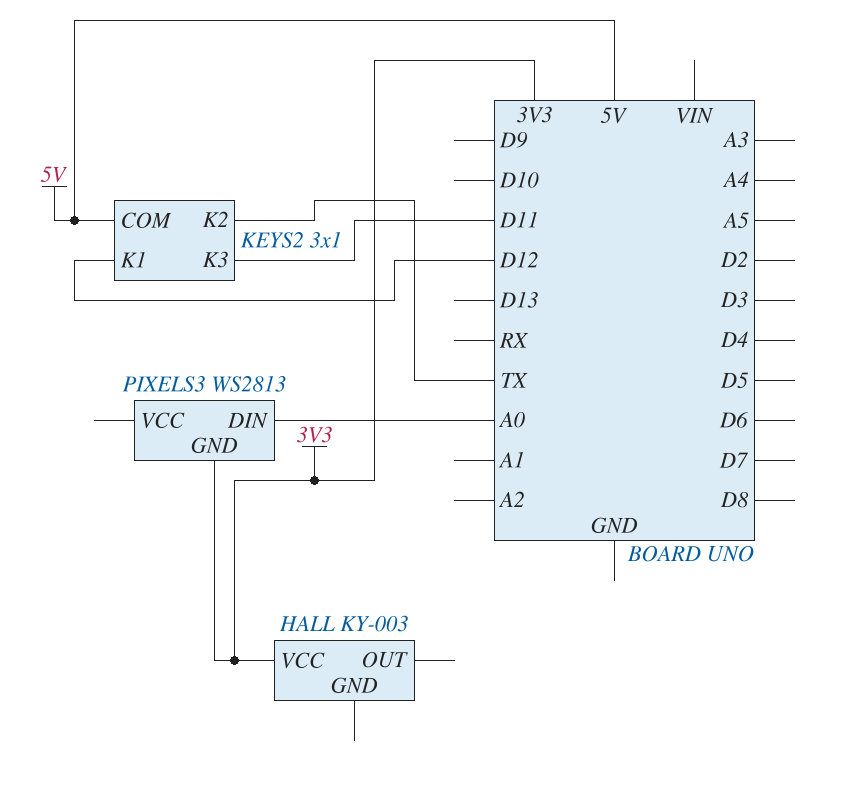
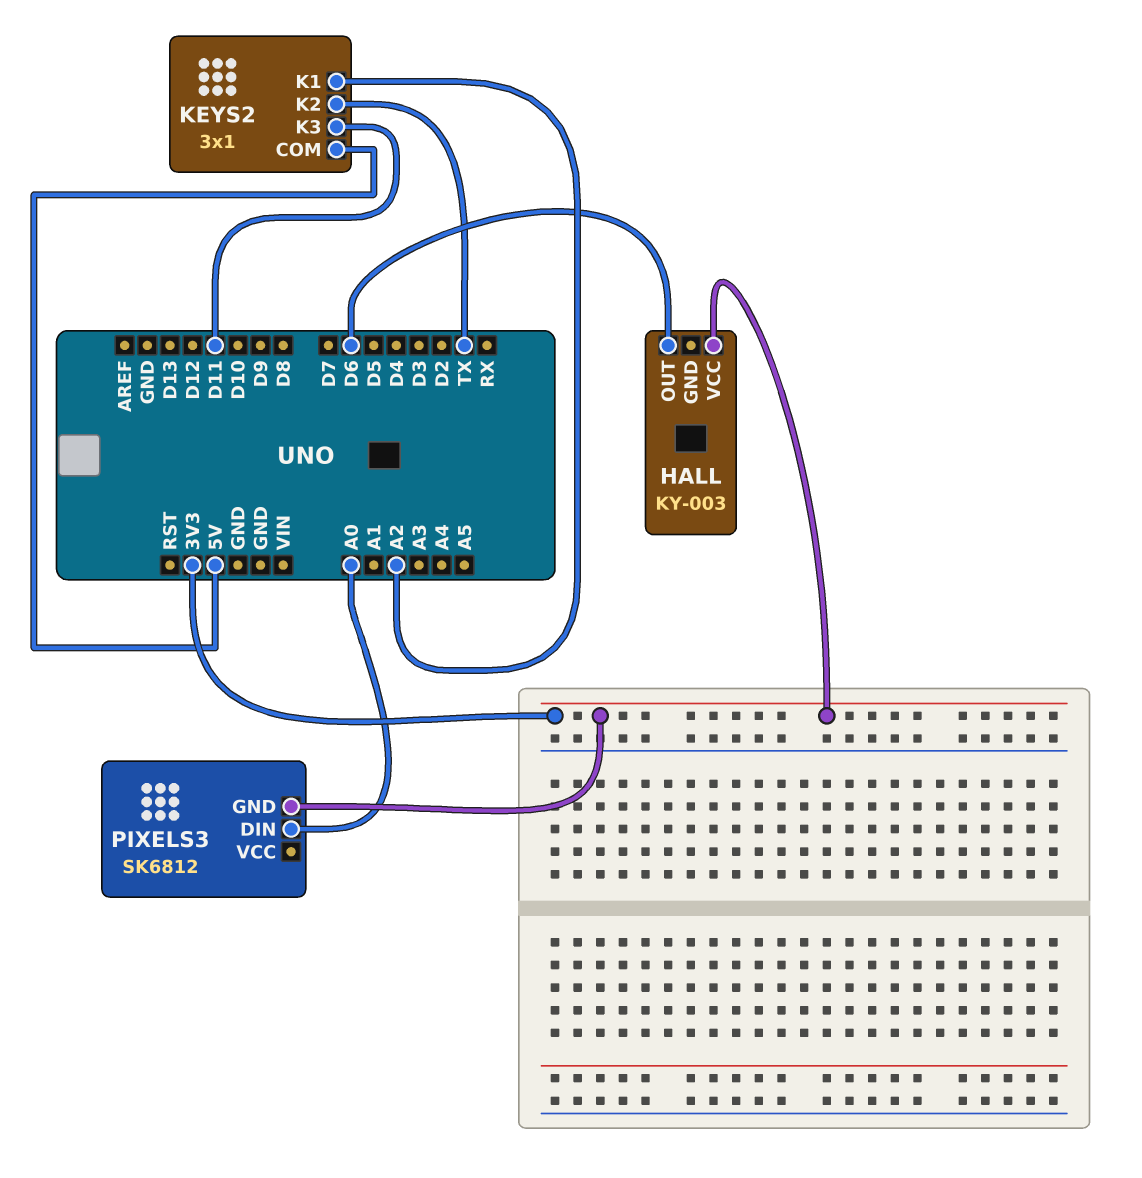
HALL pin OUT: none -> D6
KEYS2 pin K1: D12 -> A2
PIXELS3: WS2813 -> SK6812

